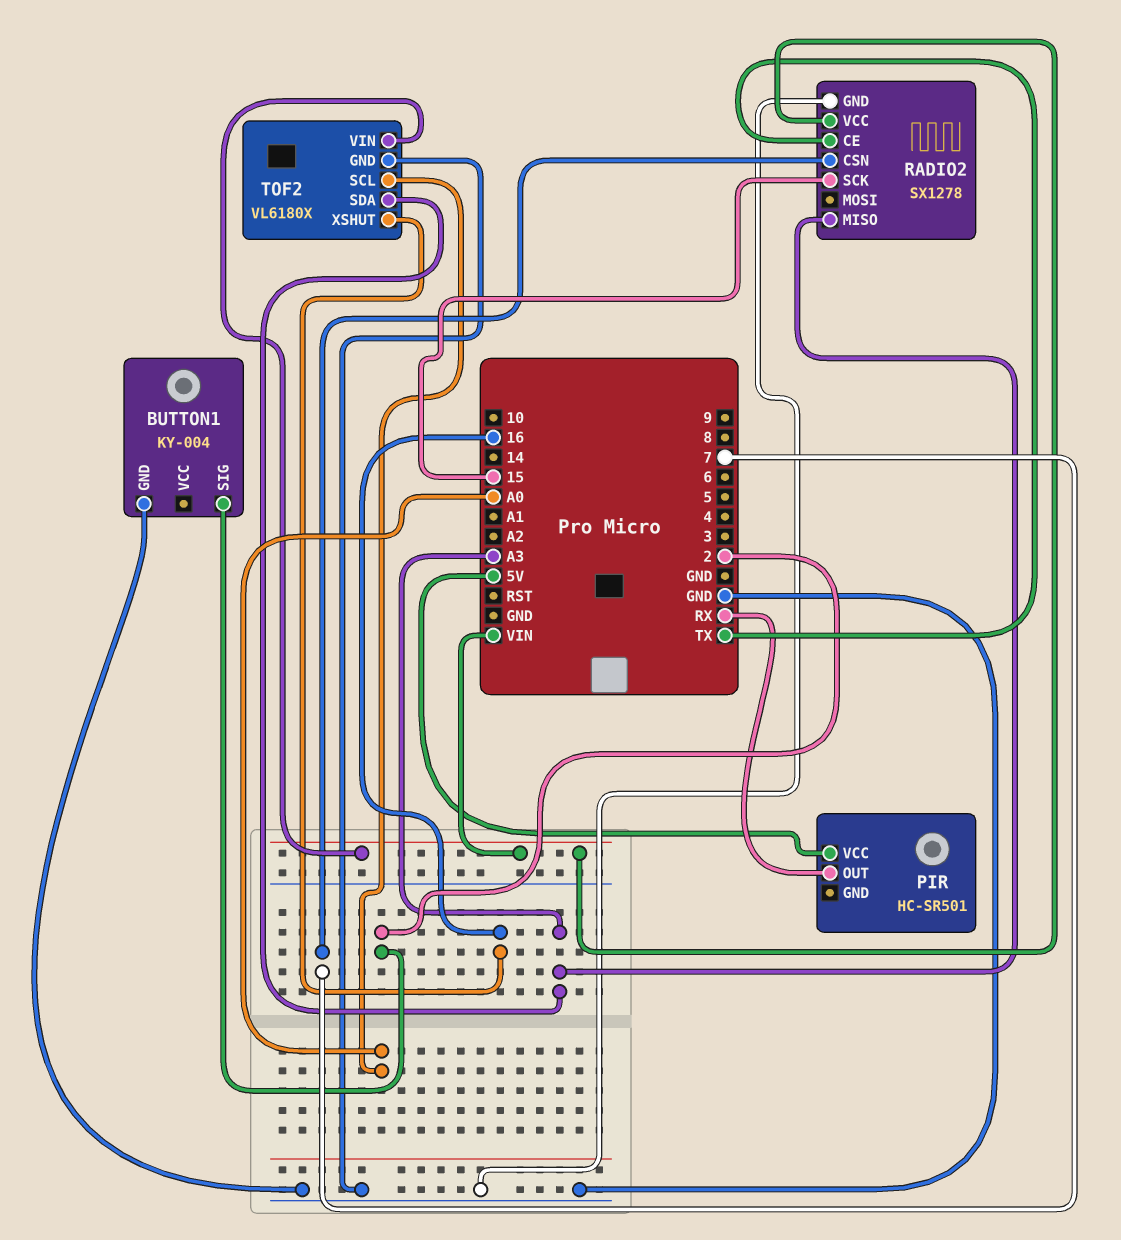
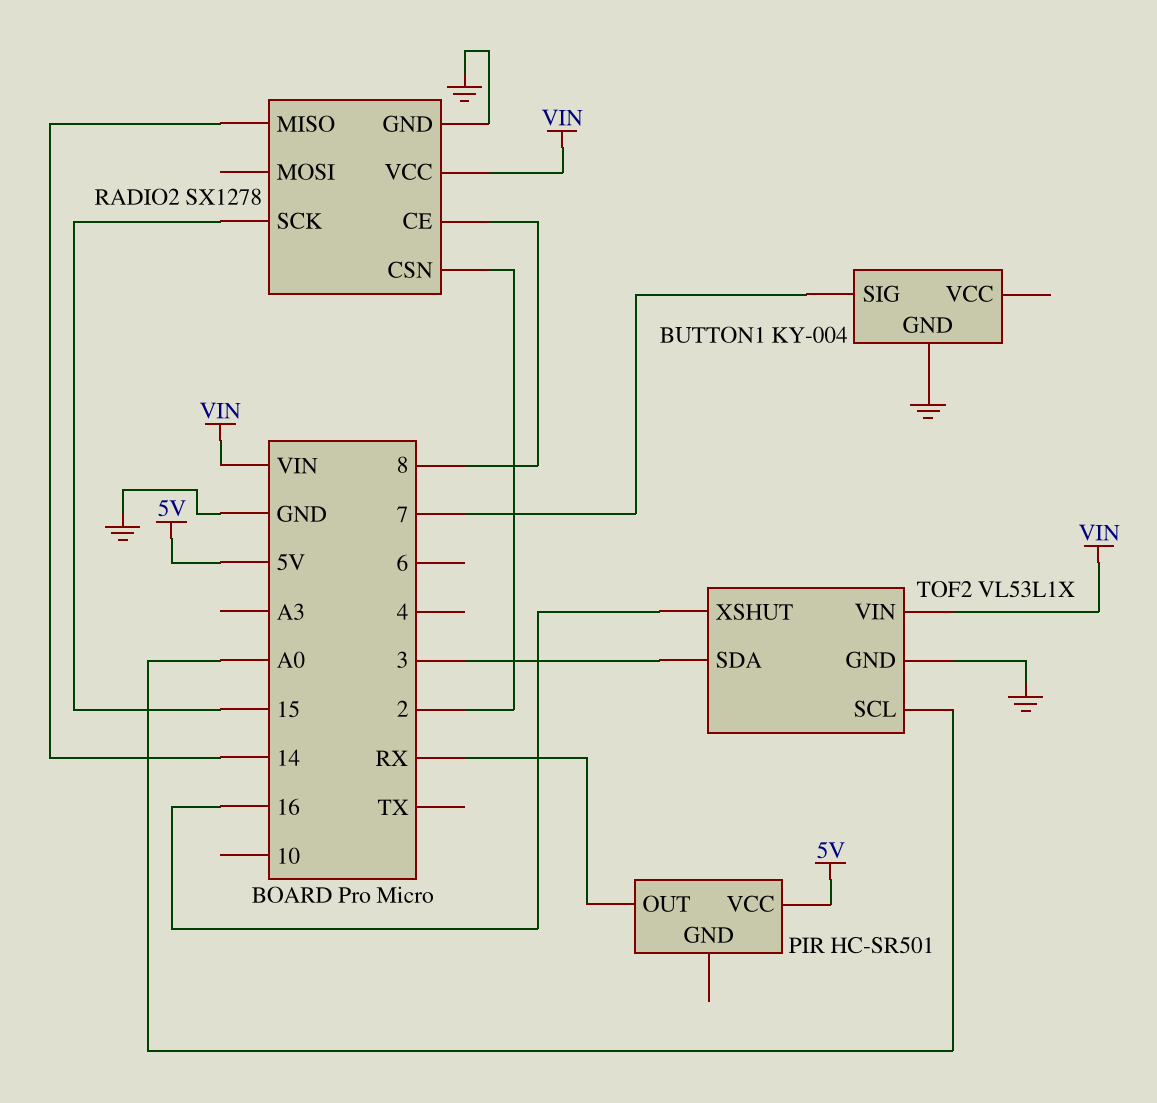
BUTTON1 pin SIG: 2 -> 7
RADIO2 pin CE: TX -> 8
RADIO2 pin CSN: 7 -> 2
RADIO2 pin MISO: A3 -> 14
TOF2: VL6180X -> VL53L1X
TOF2 pin SDA: A3 -> 3

